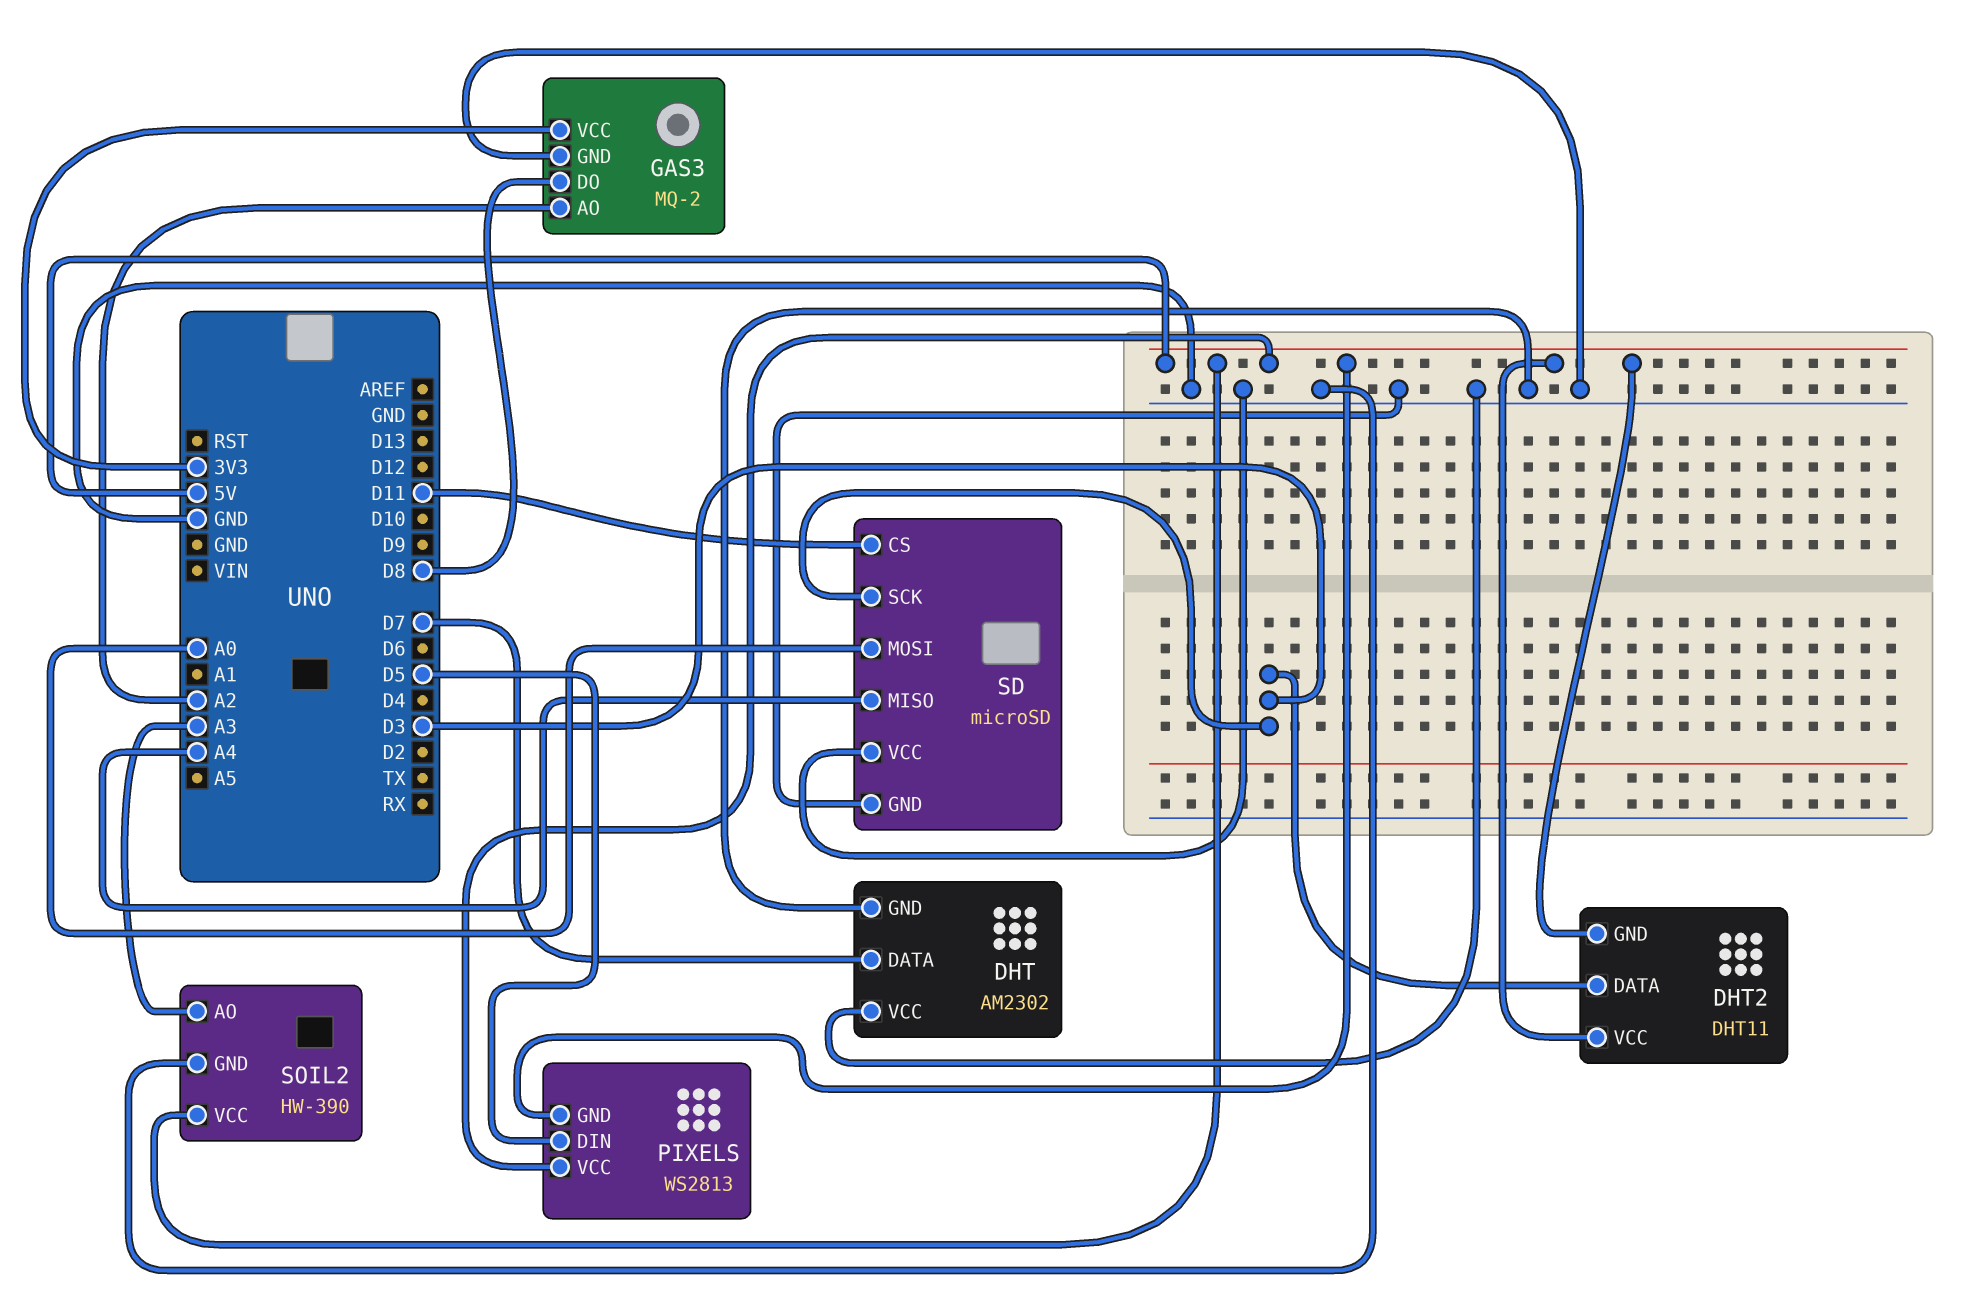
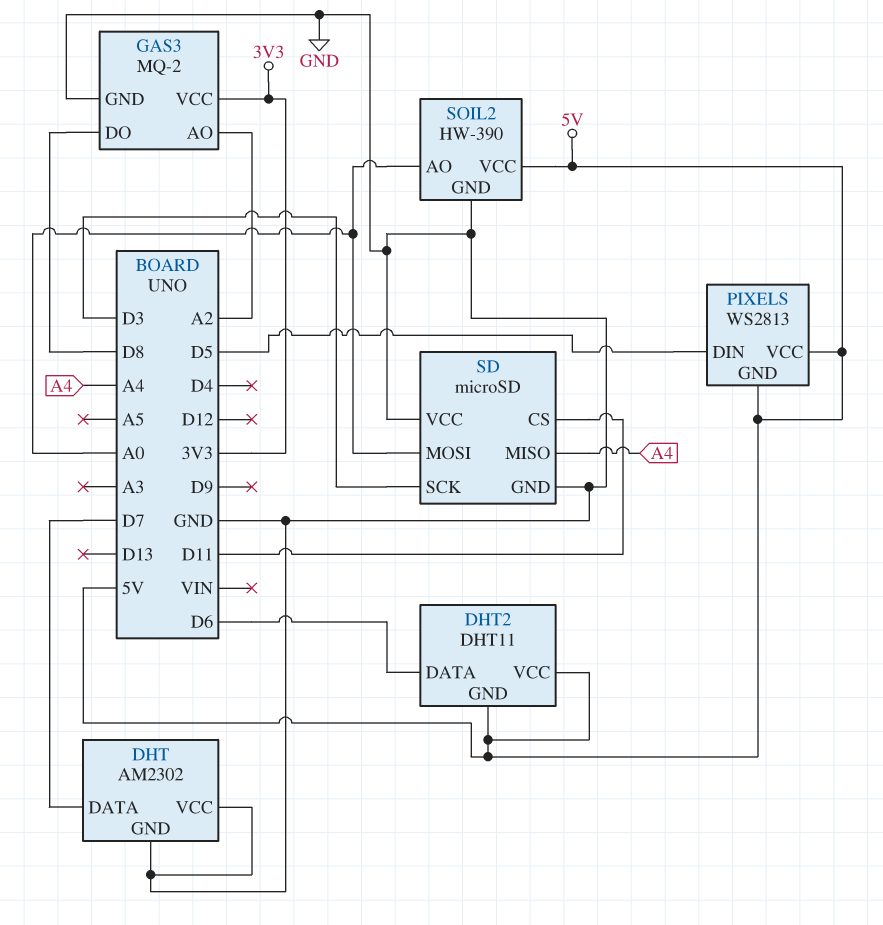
DHT2 pin DATA: D3 -> D6
SOIL2 pin AO: A3 -> A0

